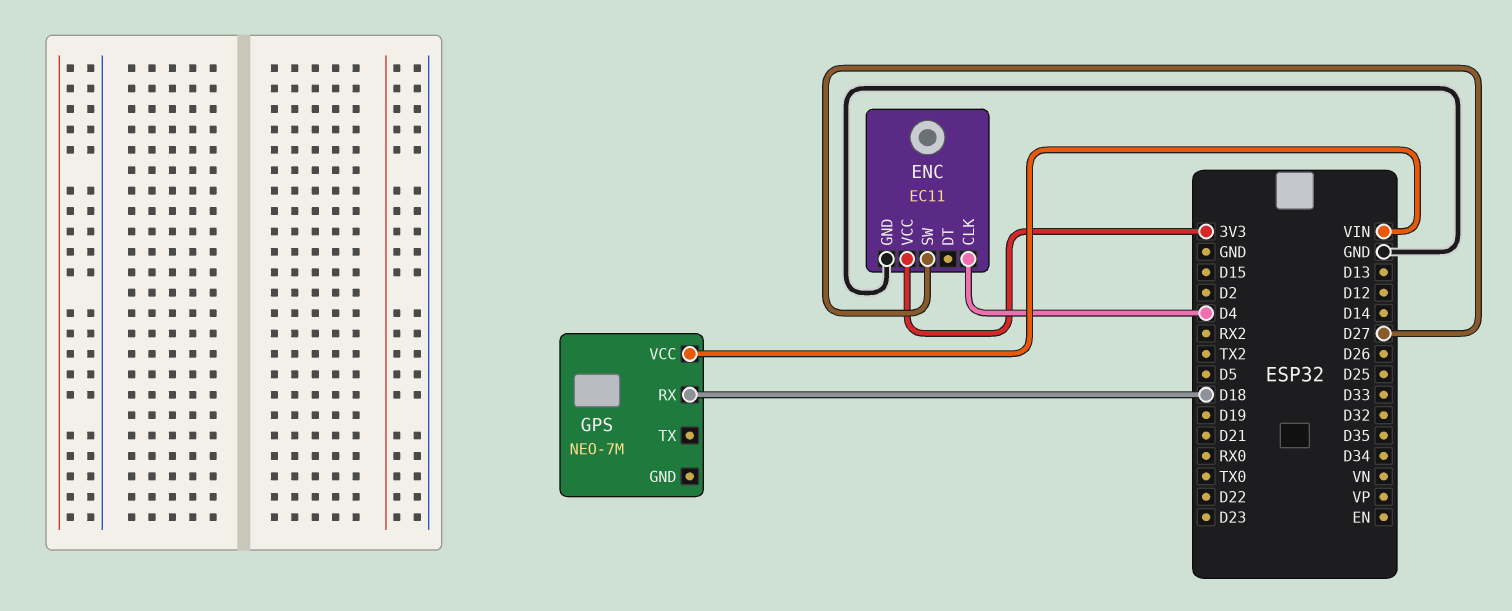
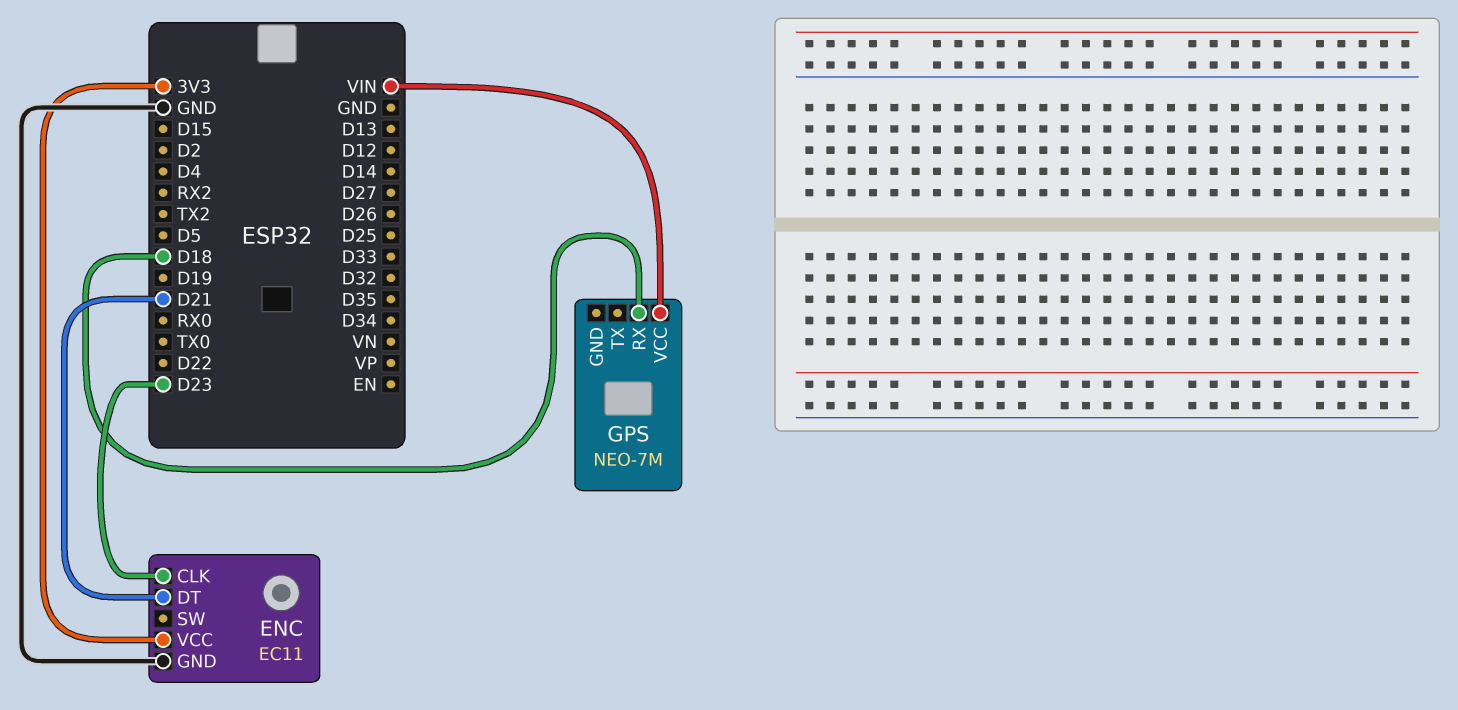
ENC pin CLK: D4 -> D23
ENC pin DT: none -> D21
ENC pin SW: D27 -> none

